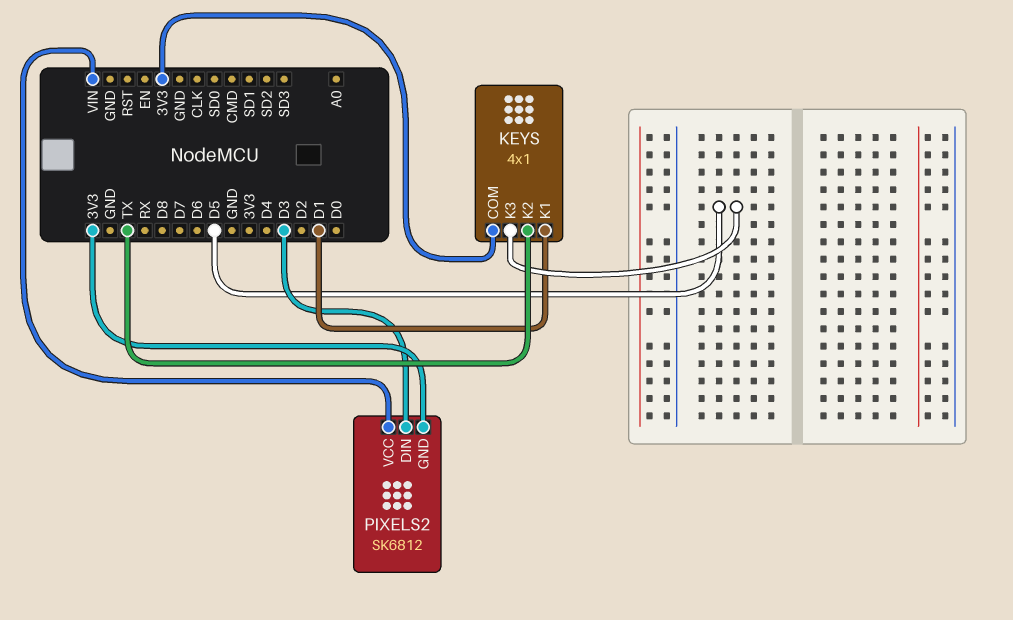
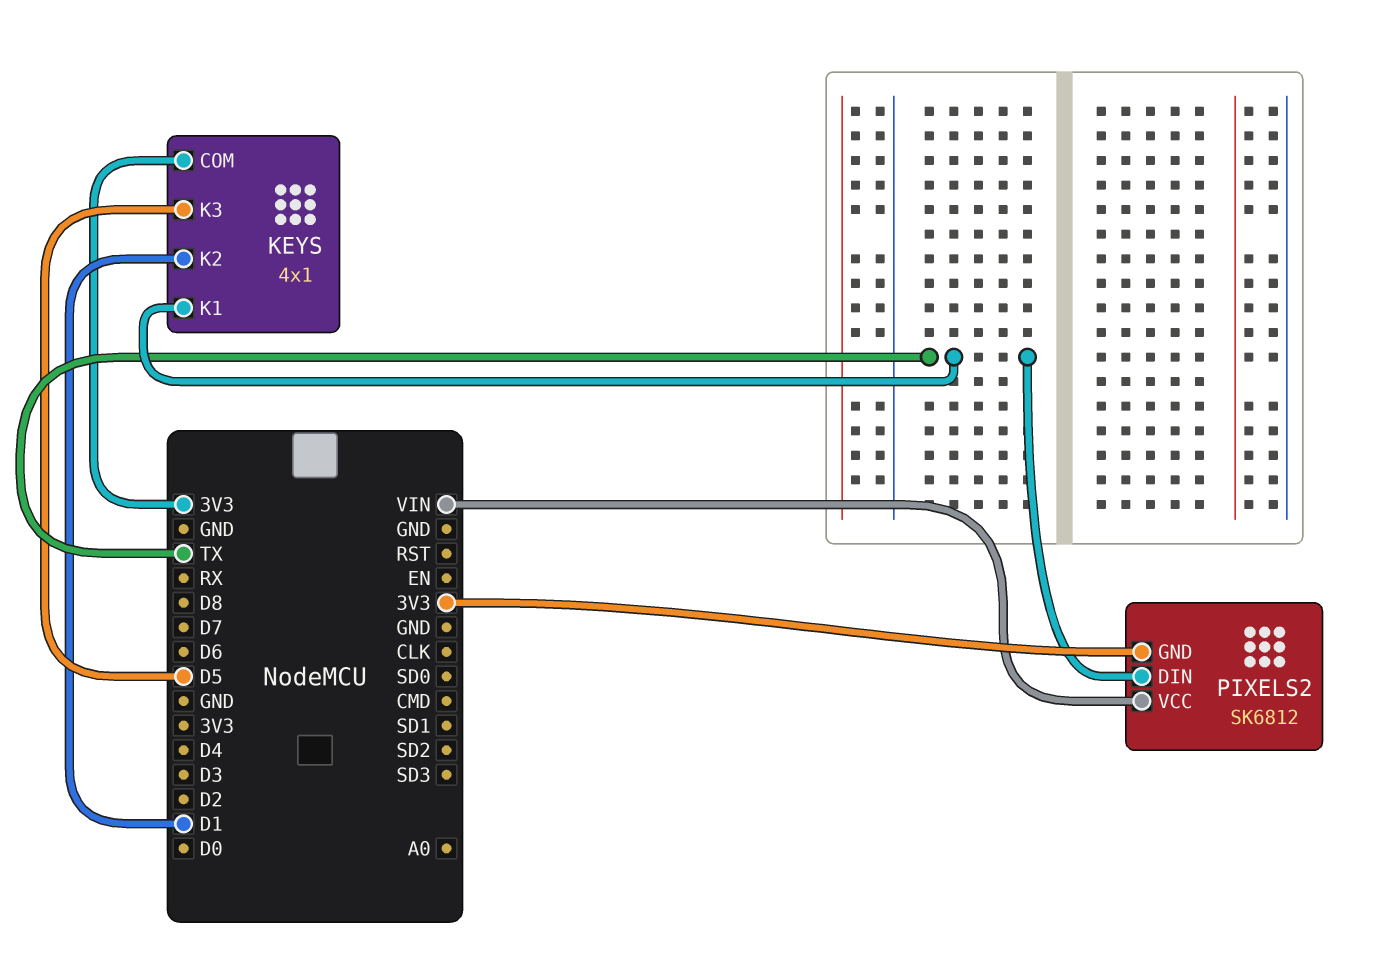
KEYS pin K1: D1 -> TX
KEYS pin K2: TX -> D1
PIXELS2 pin DIN: D3 -> TX

